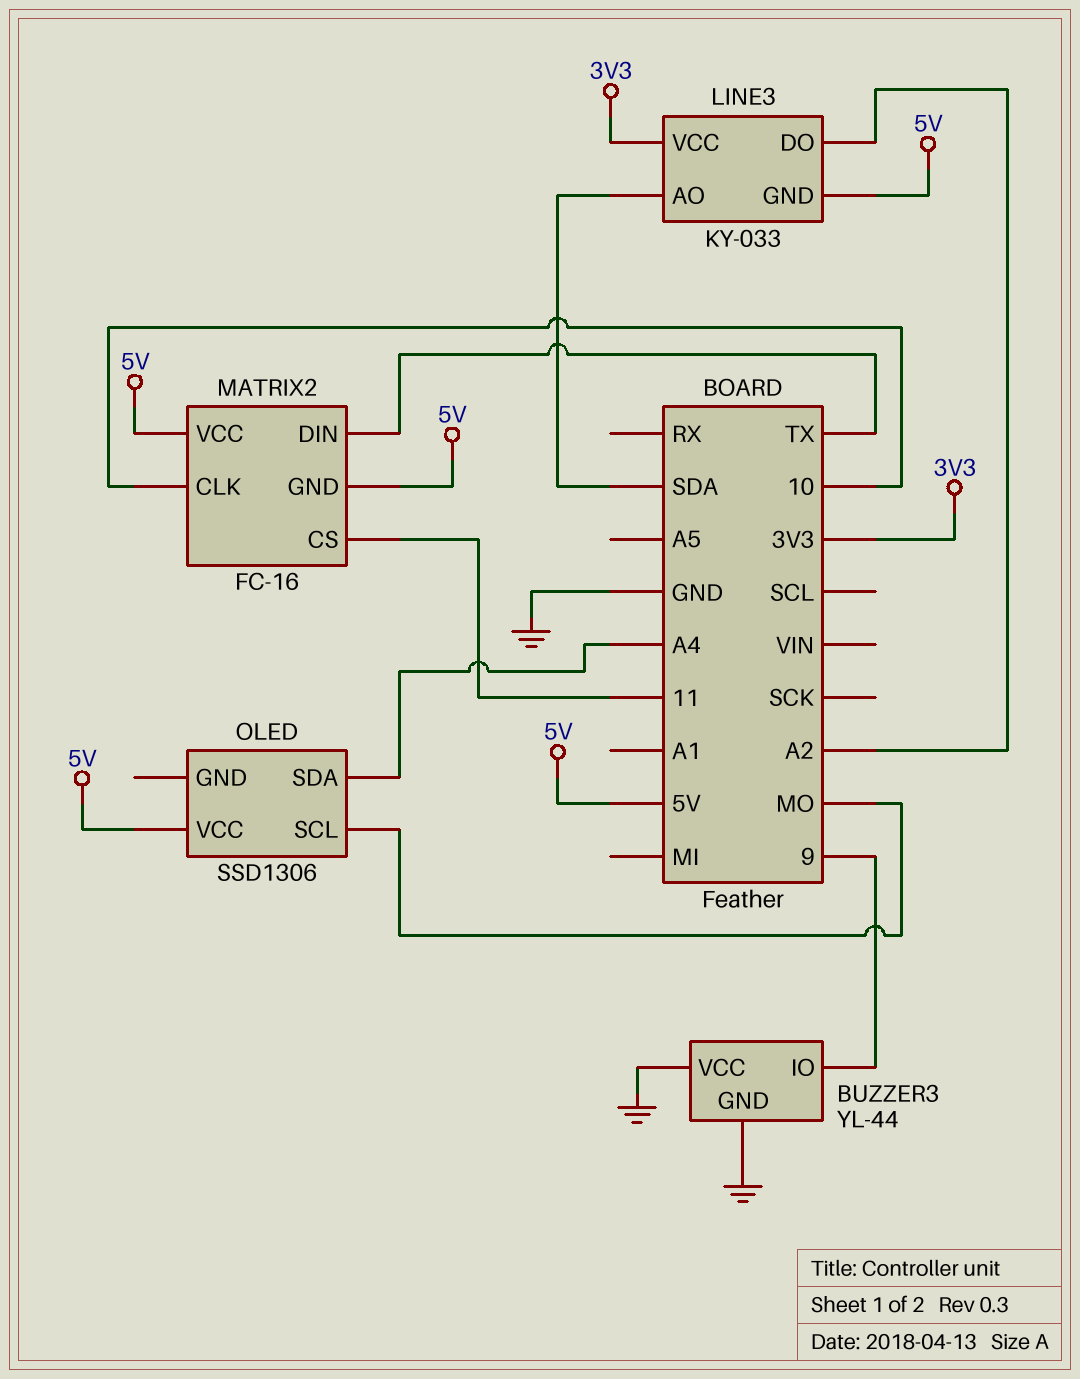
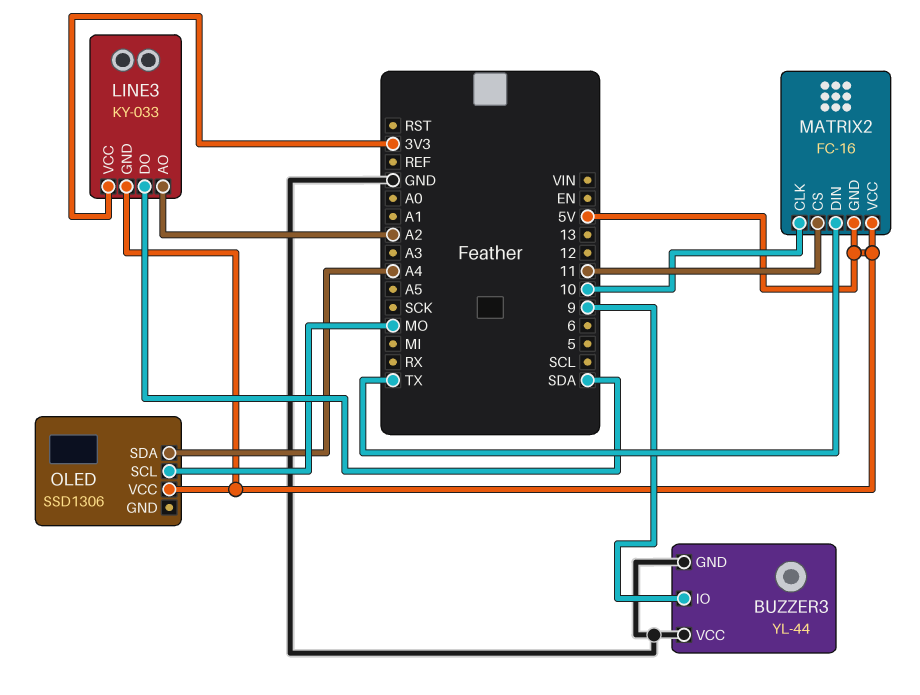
LINE3 pin AO: SDA -> A2
LINE3 pin DO: A2 -> SDA

